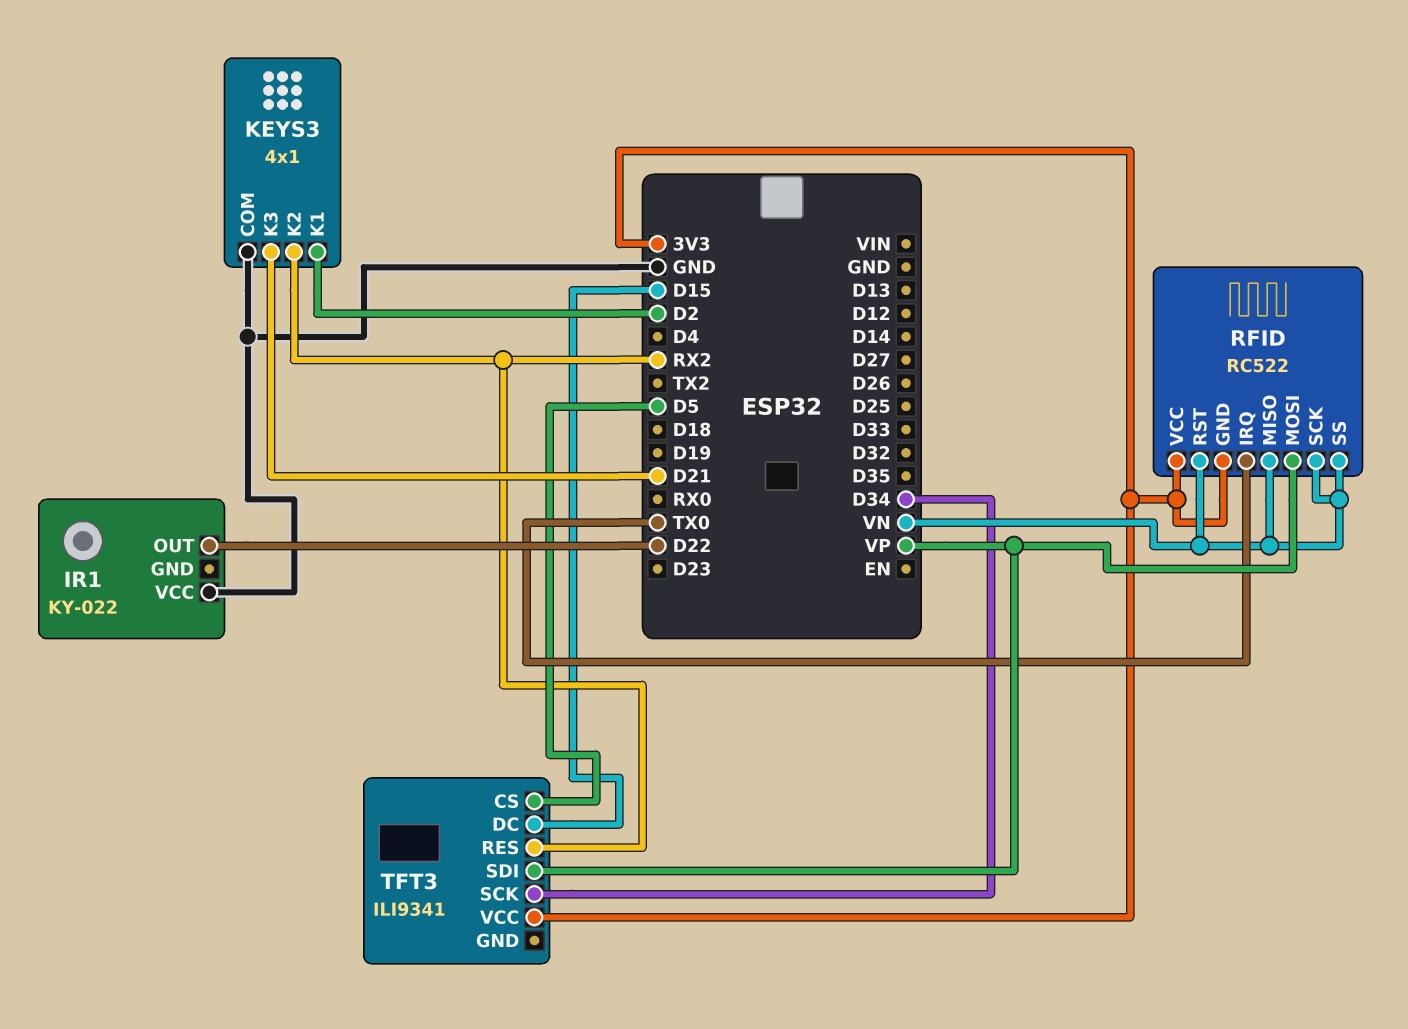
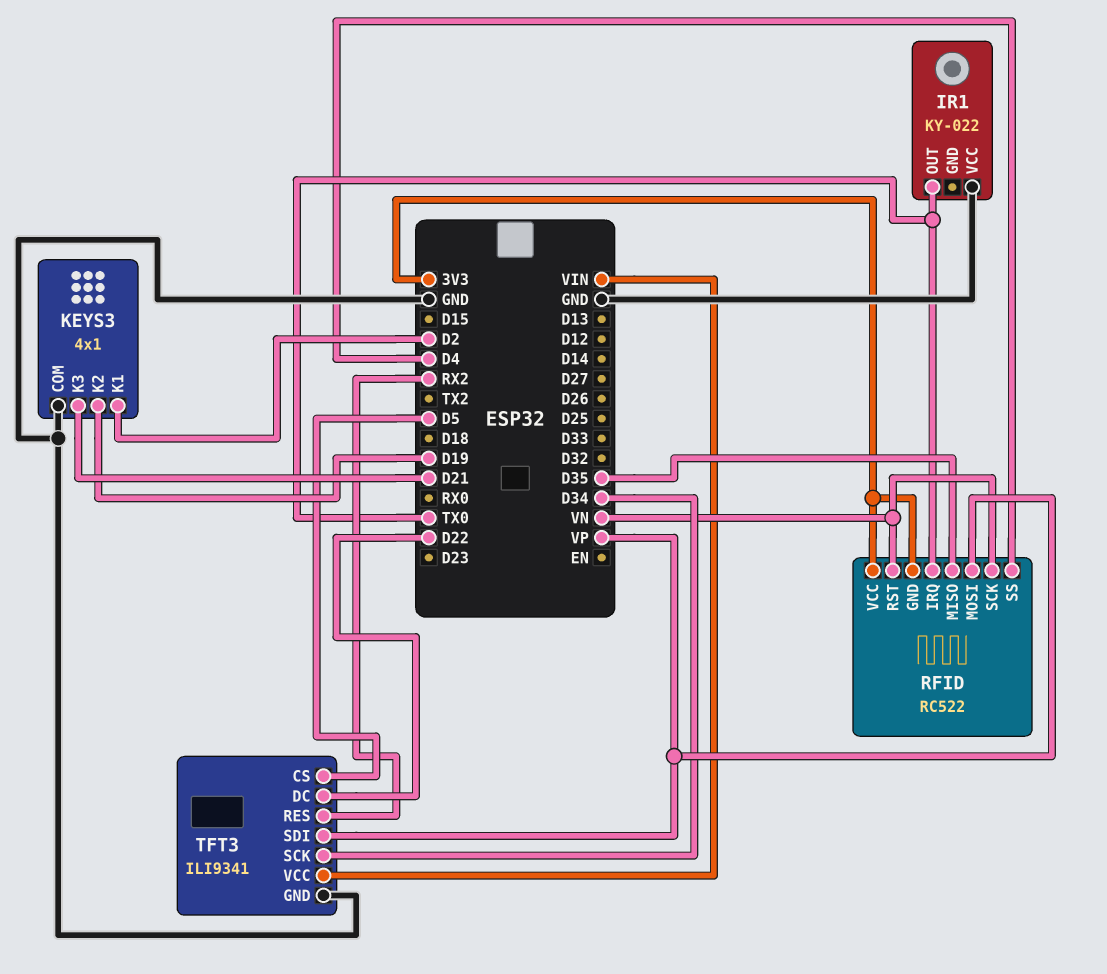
IR1 pin OUT: D22 -> TX0
KEYS3 pin K2: RX2 -> D19
RFID pin MISO: VN -> D35
RFID pin SS: VN -> D4
TFT3 pin DC: D15 -> D22
TFT3 pin GND: none -> GND
TFT3 pin VCC: 3V3 -> VIN

